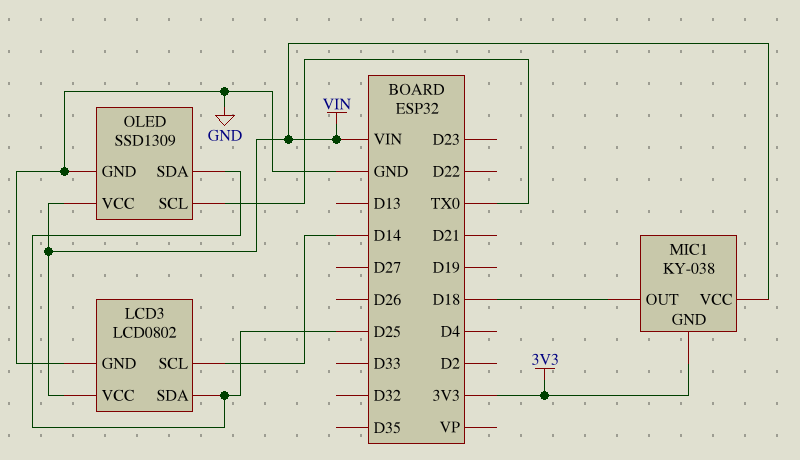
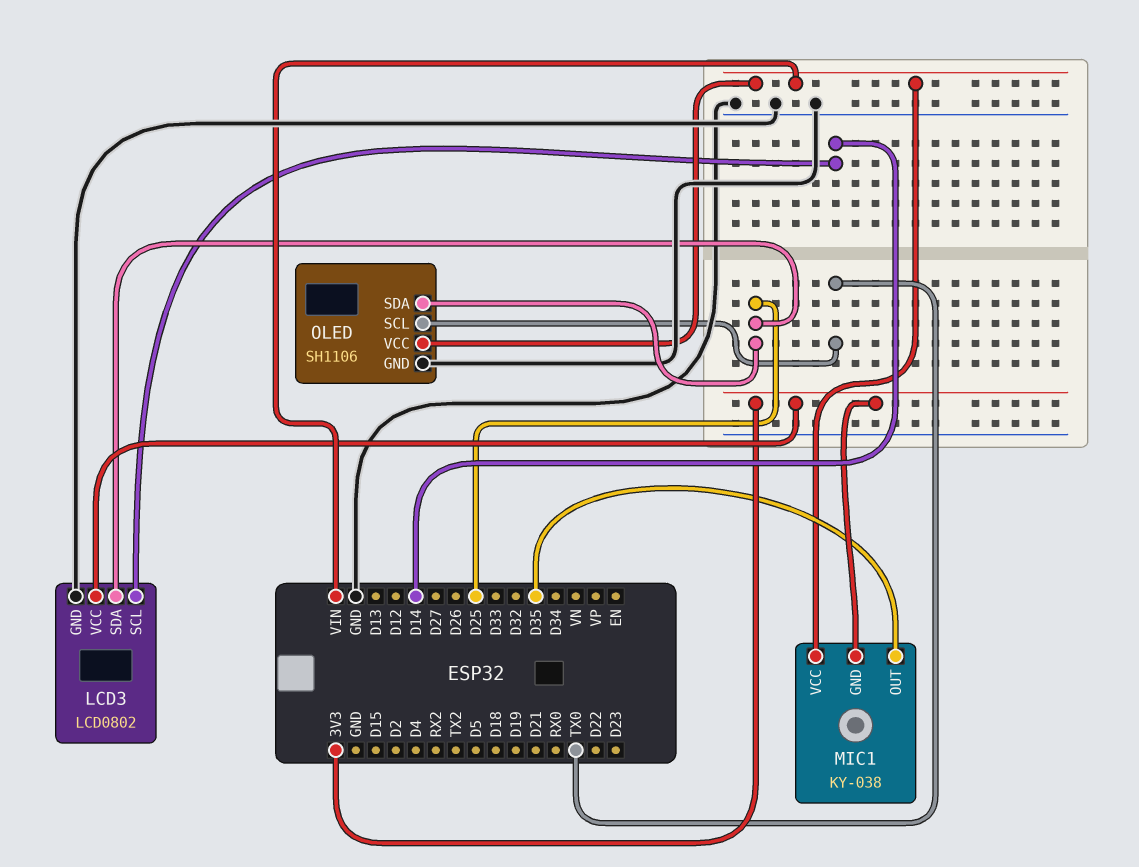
LCD3 pin VCC: VIN -> 3V3
MIC1 pin OUT: D18 -> D35
OLED: SSD1309 -> SH1106

